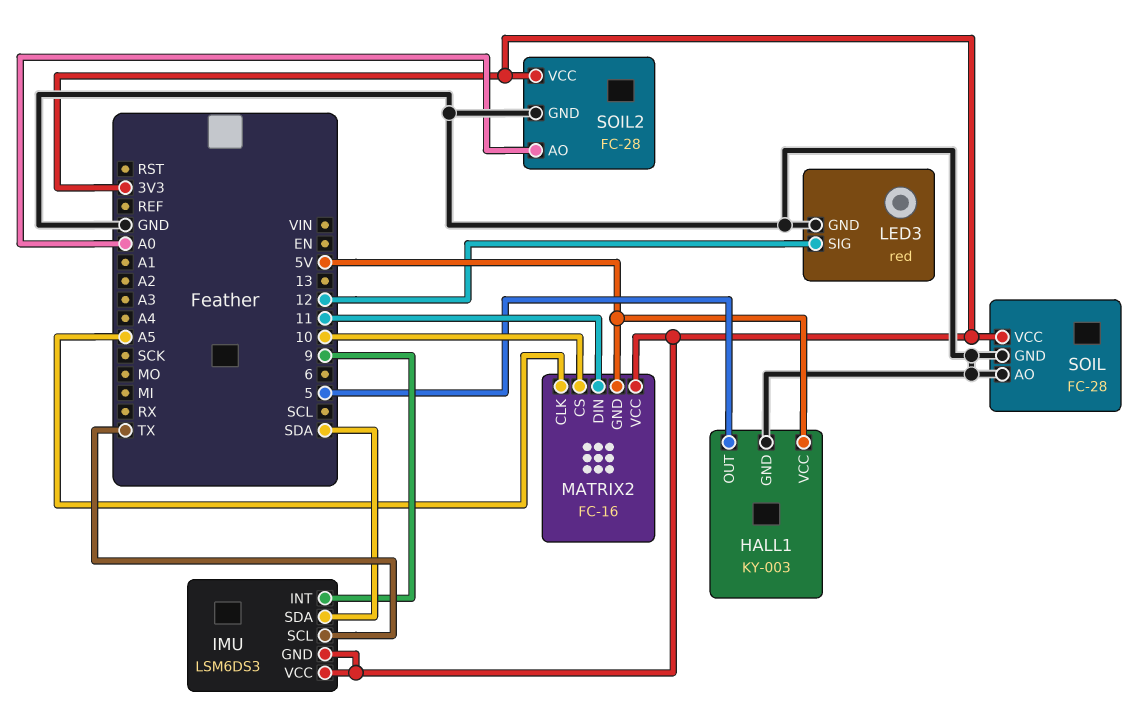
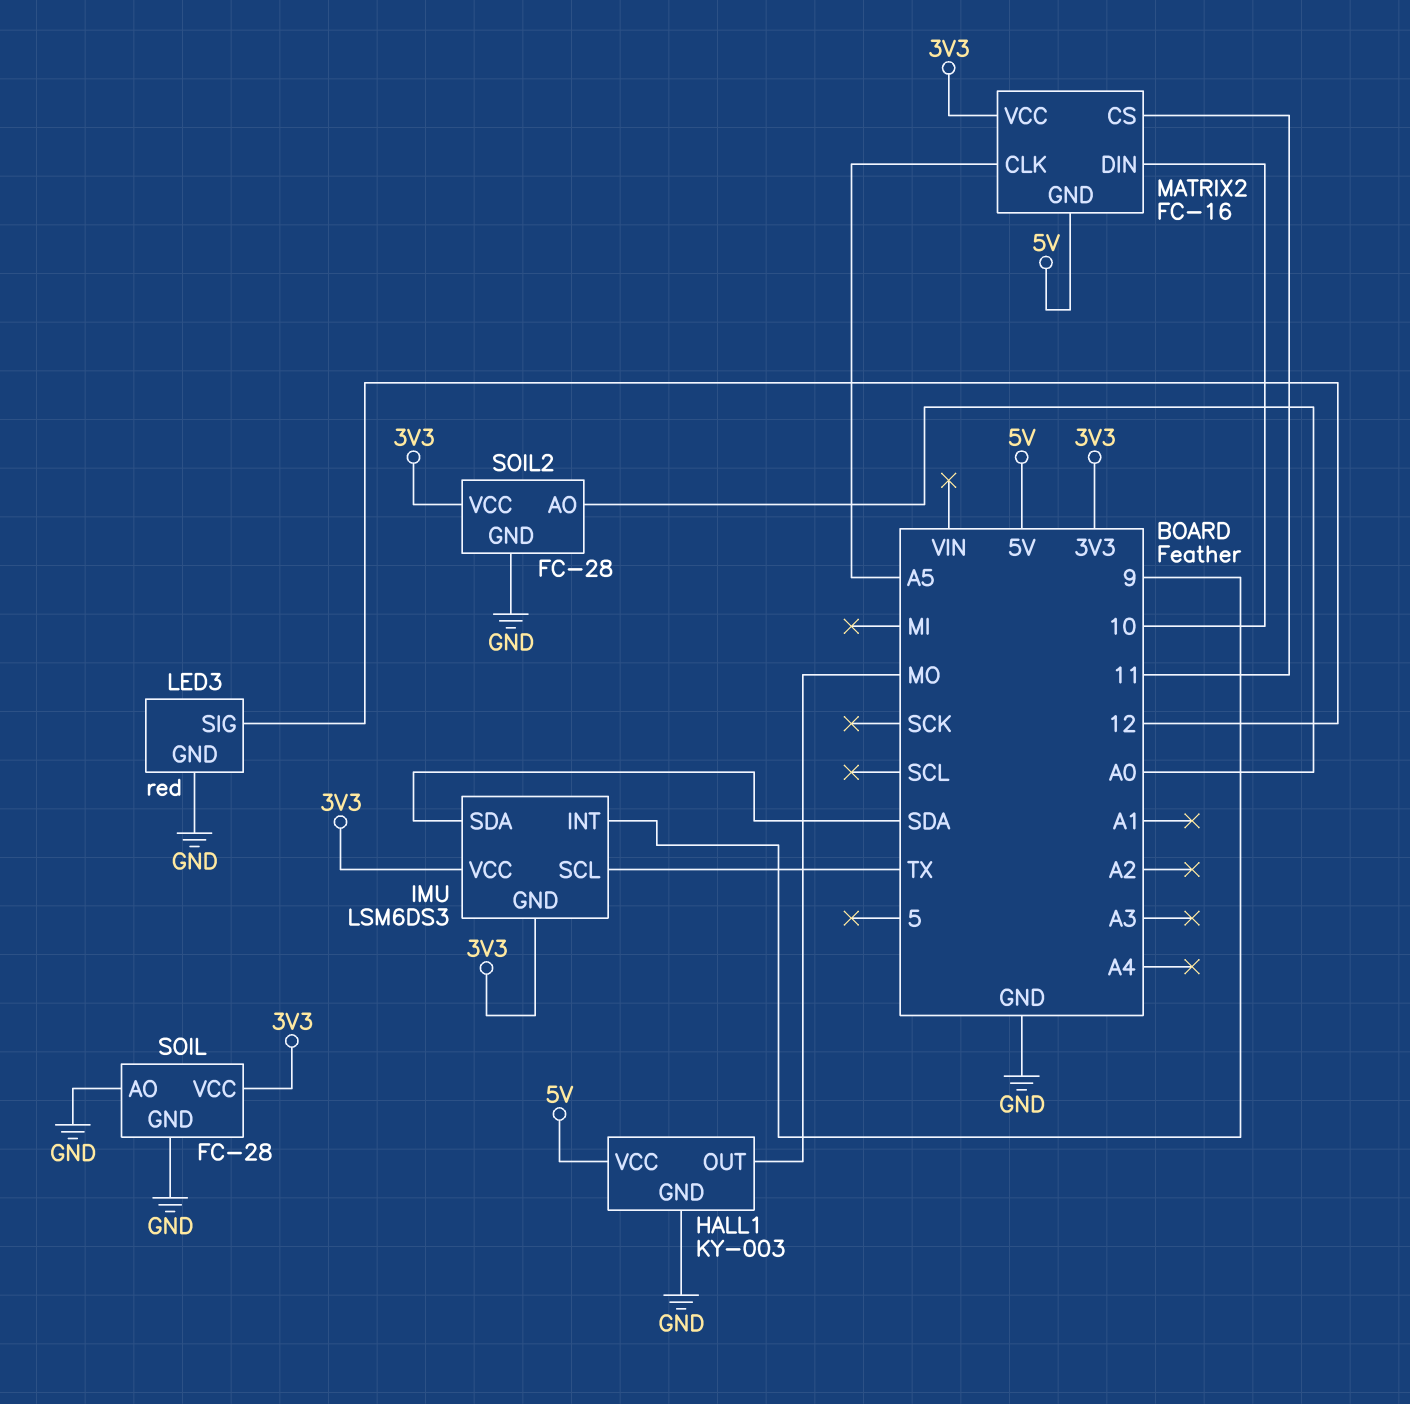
HALL1 pin OUT: 5 -> MO
MATRIX2 pin CS: 10 -> 11
MATRIX2 pin DIN: 11 -> 10

